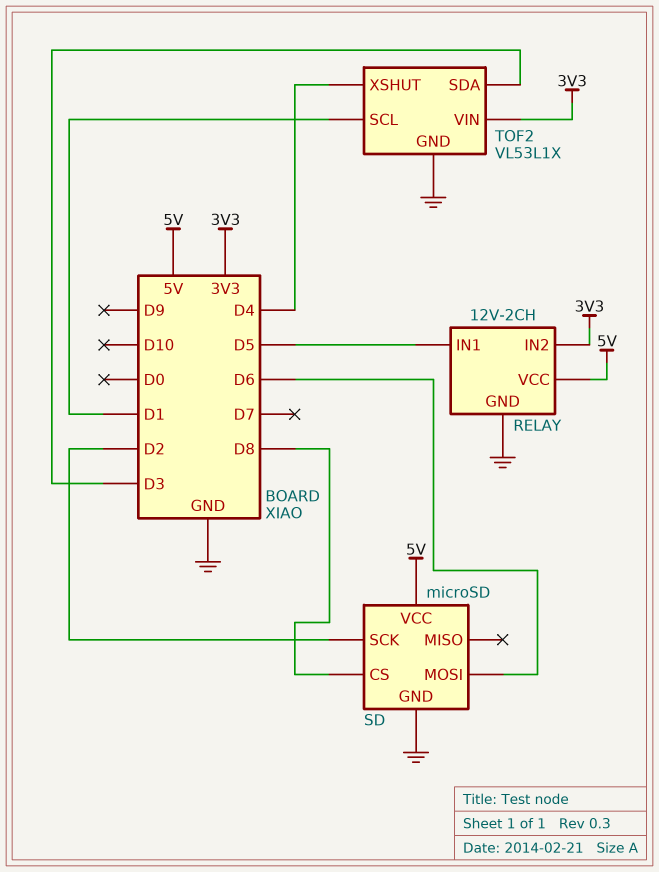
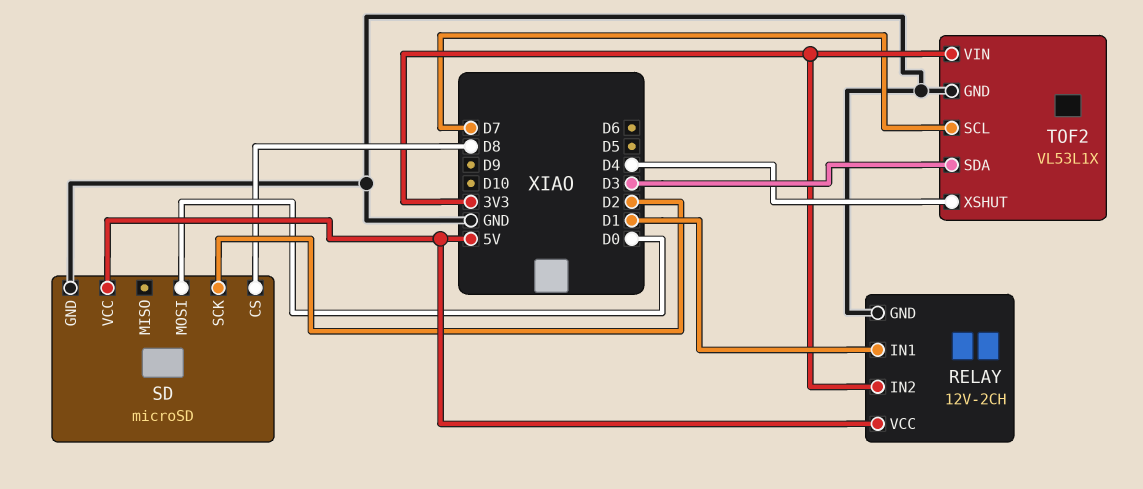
RELAY pin IN1: D5 -> D1
SD pin MOSI: D6 -> D0
TOF2 pin SCL: D1 -> D7

